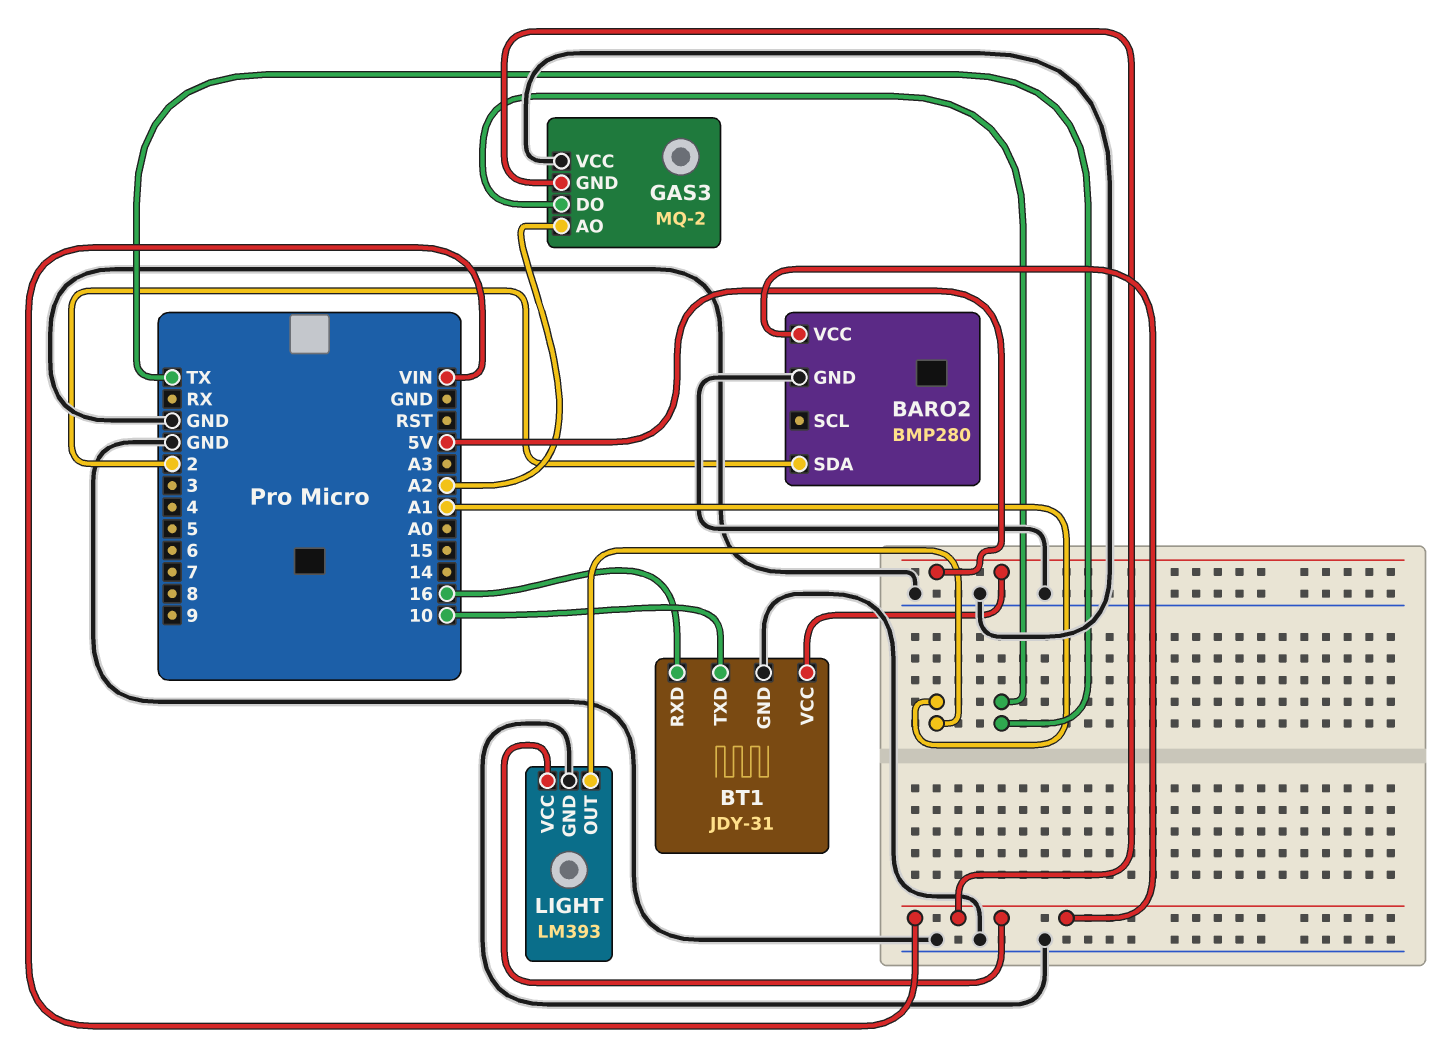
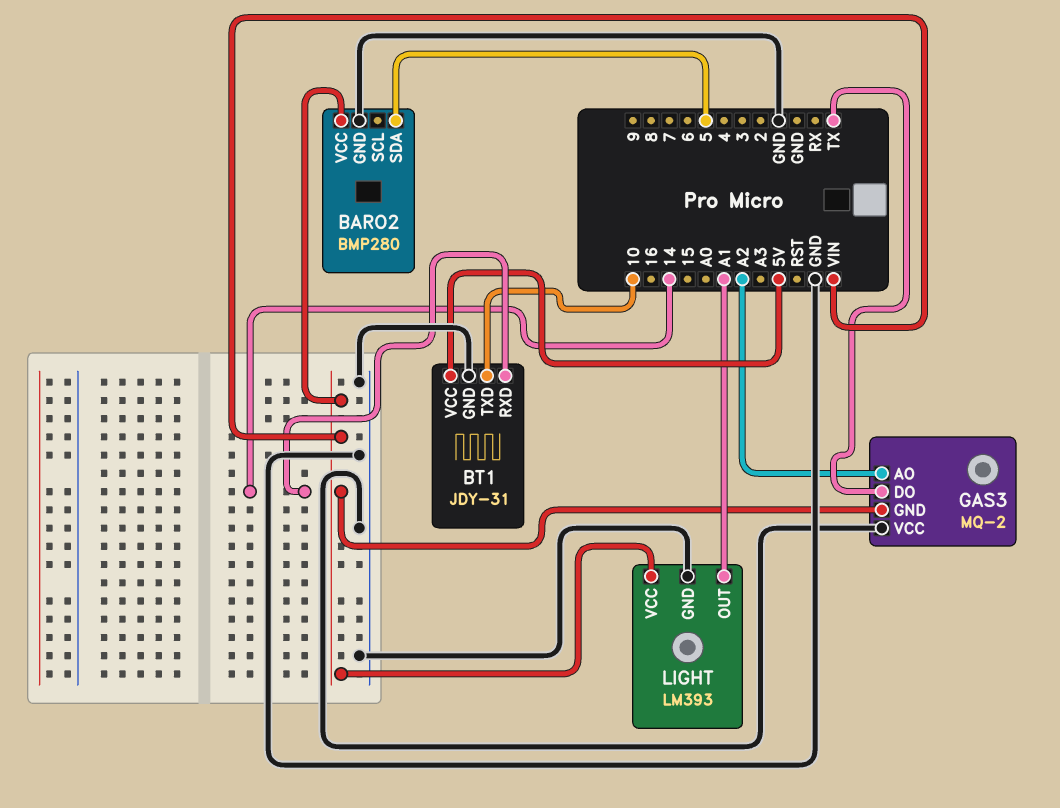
BARO2 pin SDA: 2 -> 5
BT1 pin RXD: 16 -> 14

